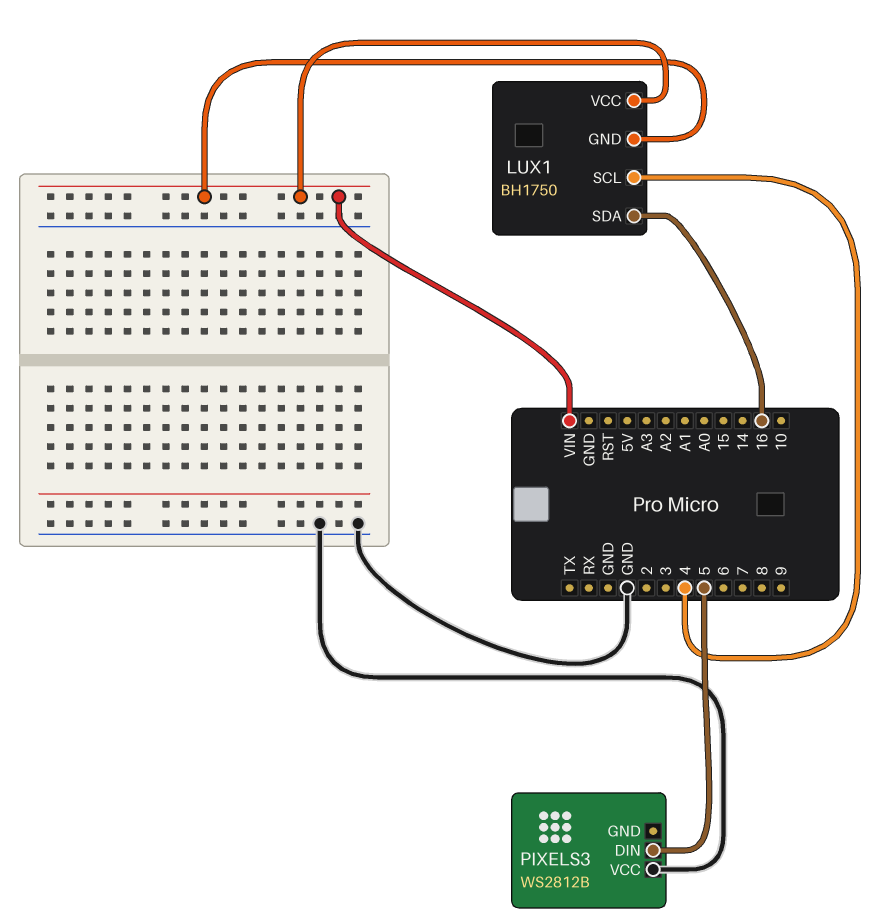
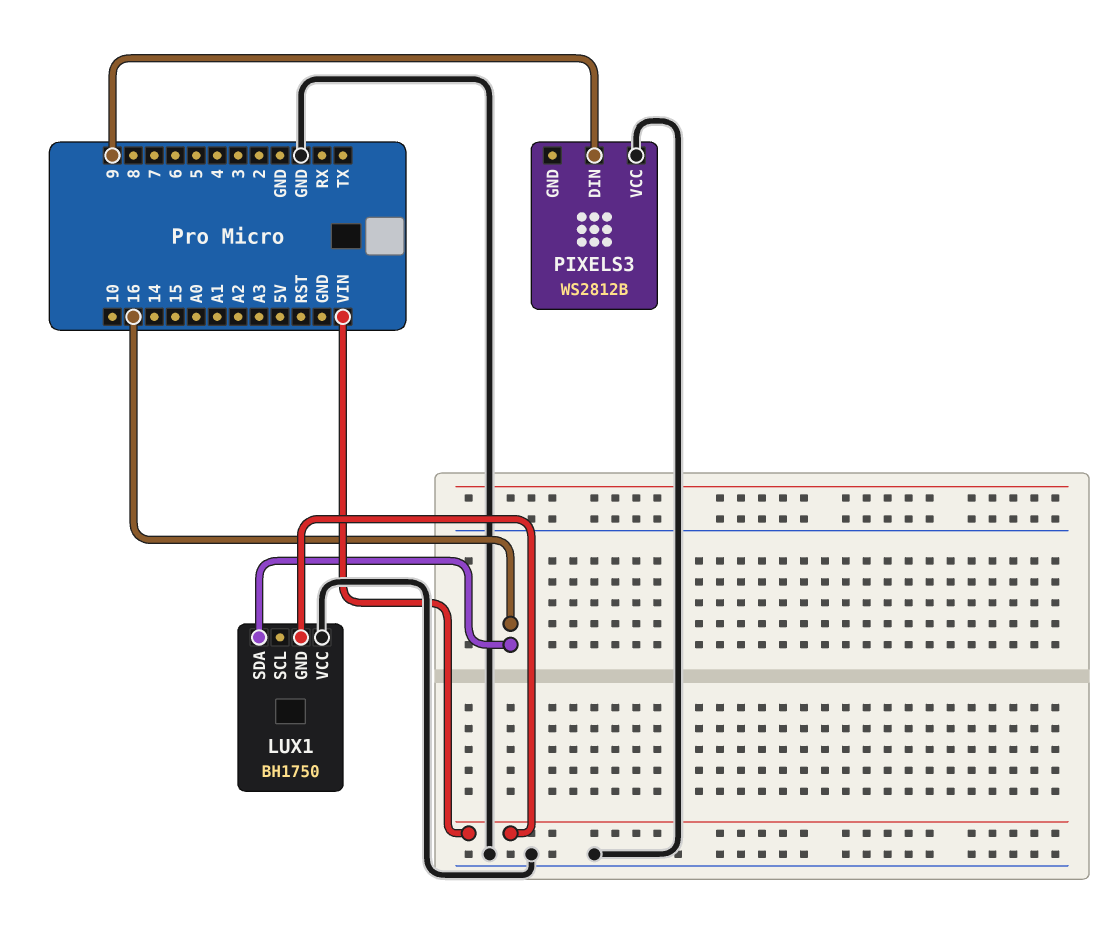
LUX1 pin SCL: 4 -> none
LUX1 pin VCC: VIN -> GND
PIXELS3 pin DIN: 5 -> 9

